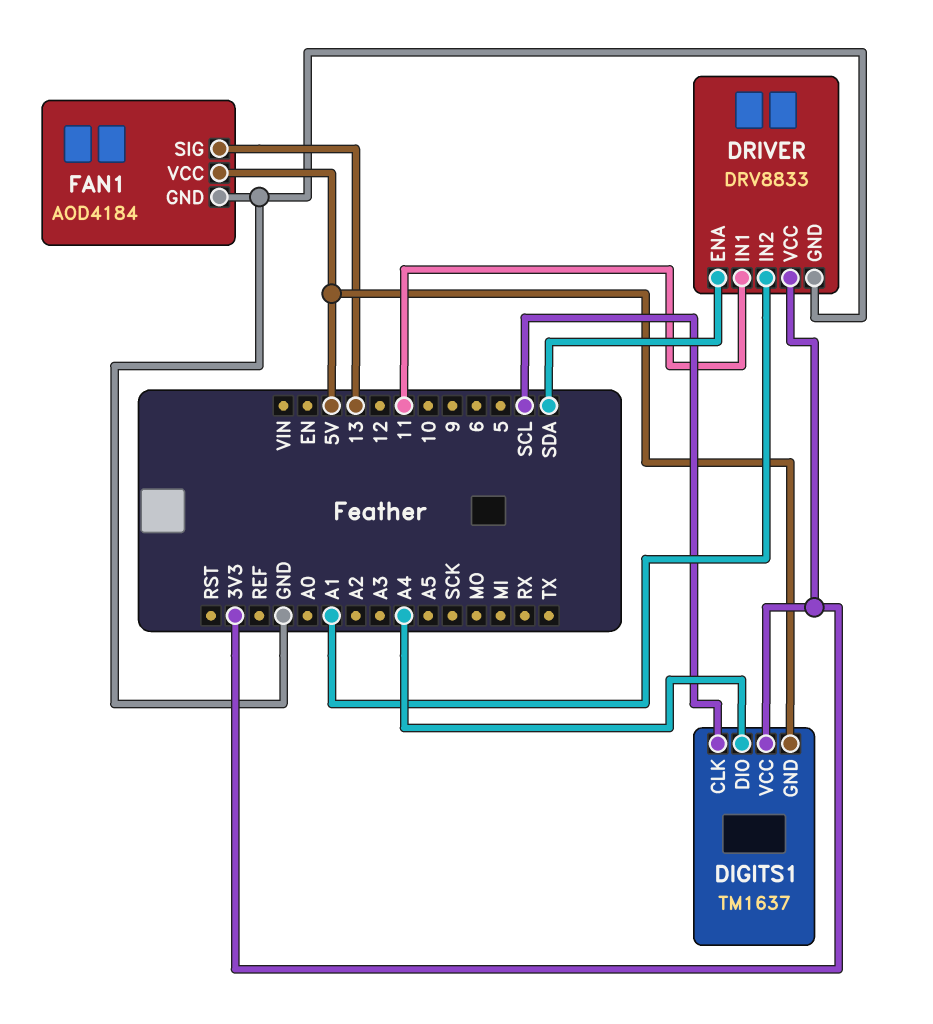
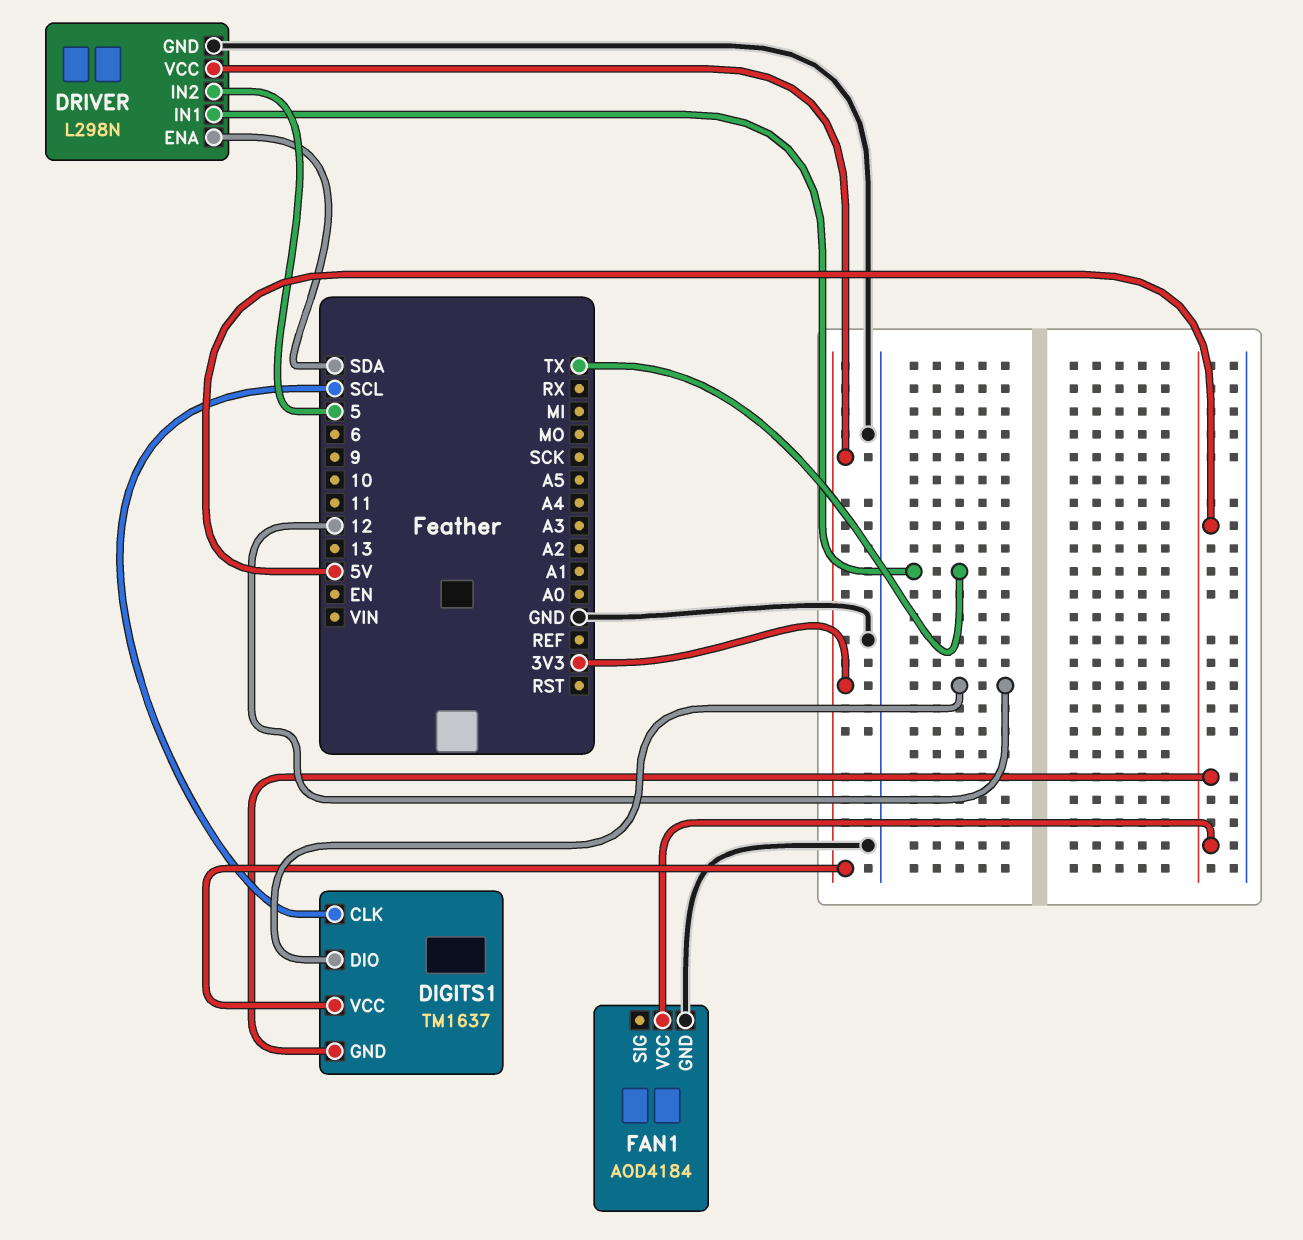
DIGITS1 pin DIO: A4 -> 12
DRIVER: DRV8833 -> L298N
DRIVER pin IN1: 11 -> TX
DRIVER pin IN2: A1 -> 5
FAN1 pin SIG: 13 -> none

